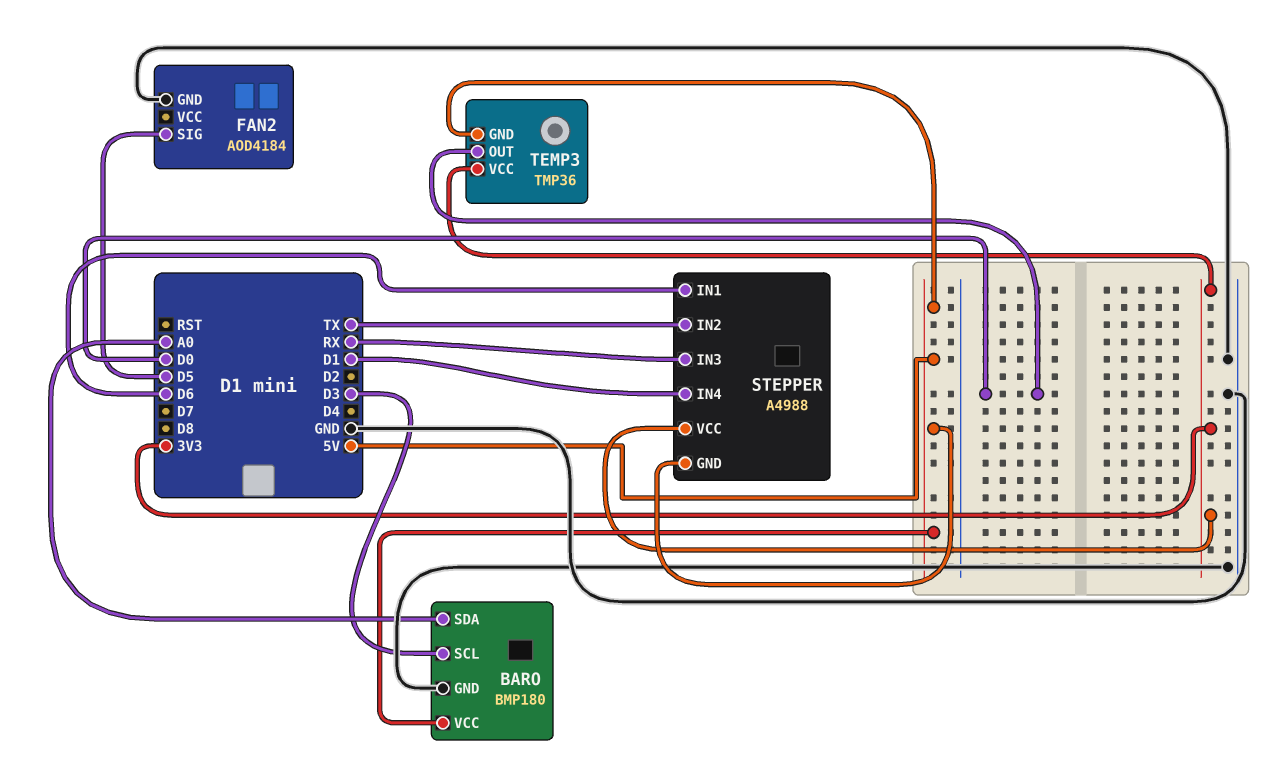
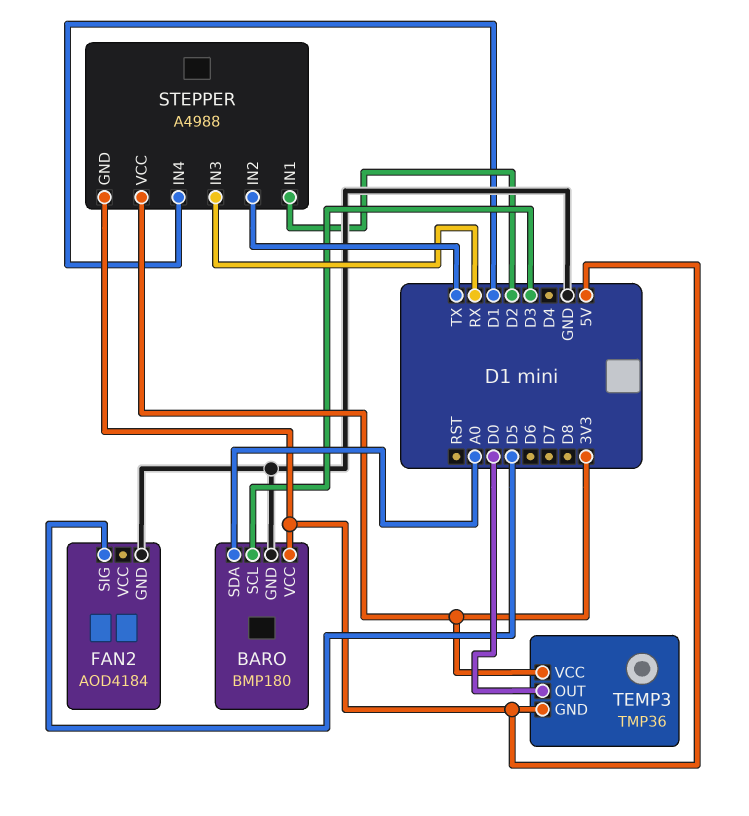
STEPPER pin IN1: D6 -> D2

